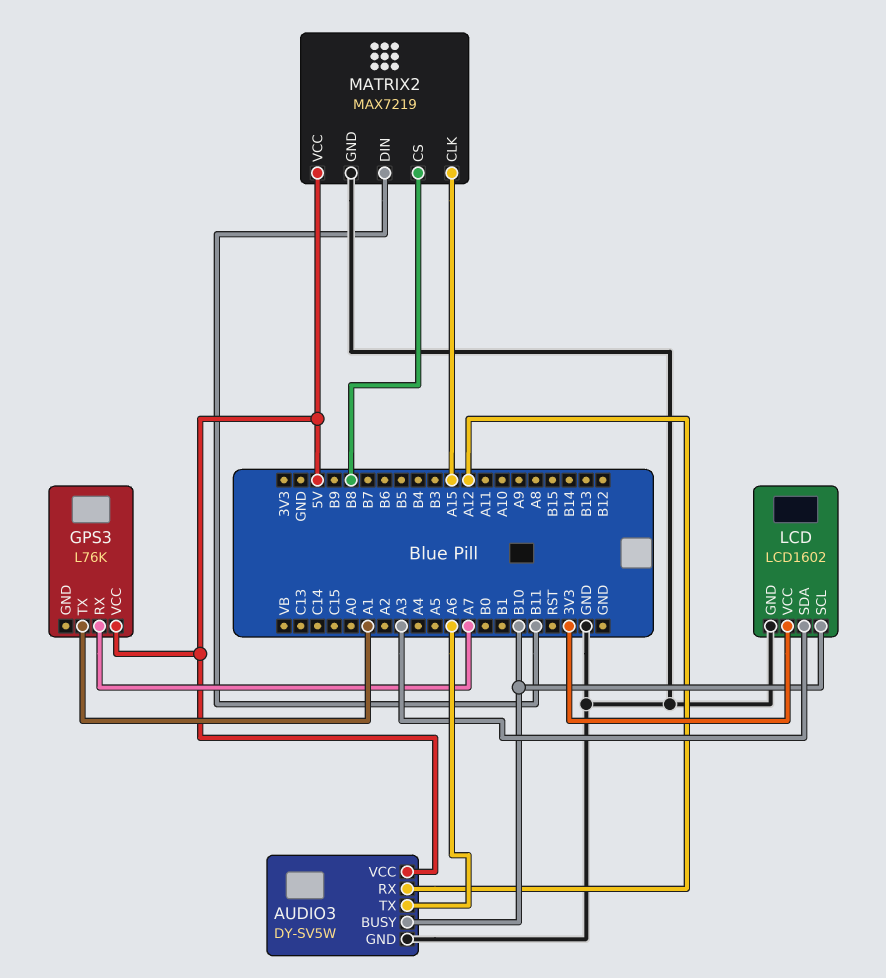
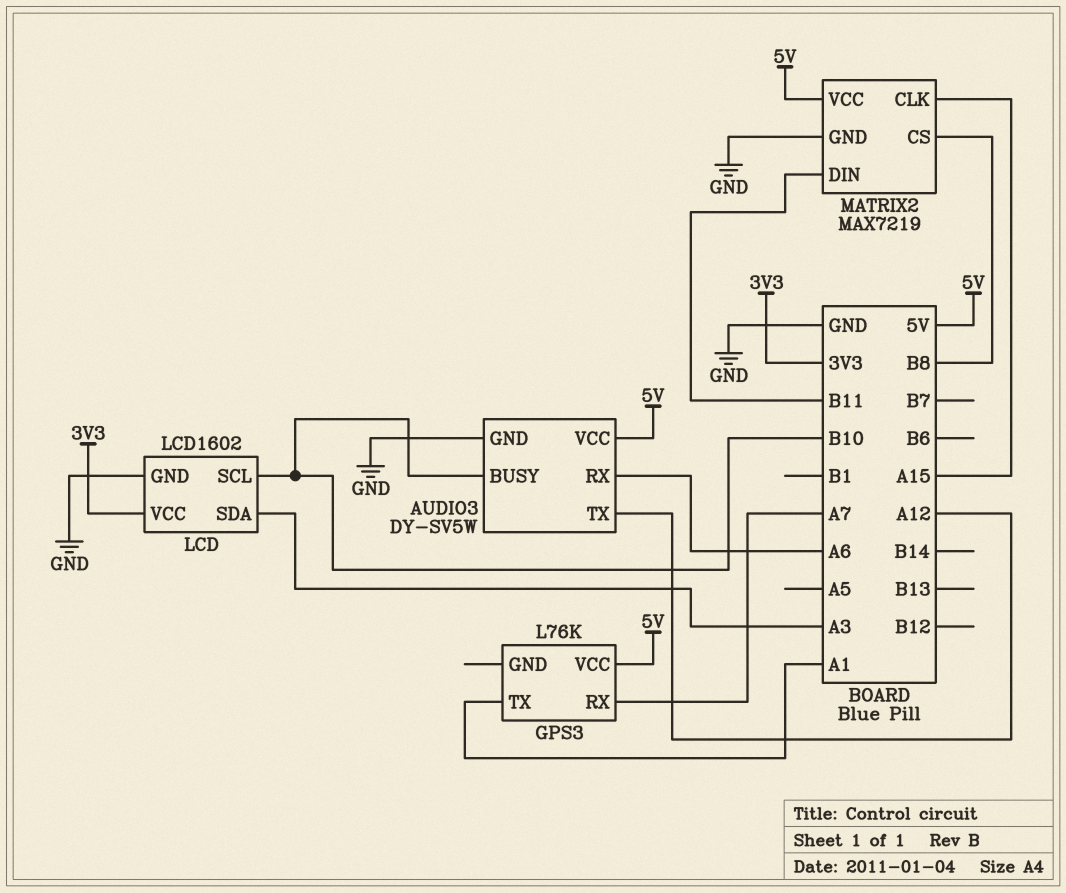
AUDIO3 pin RX: A12 -> A6
AUDIO3 pin TX: A6 -> A12

